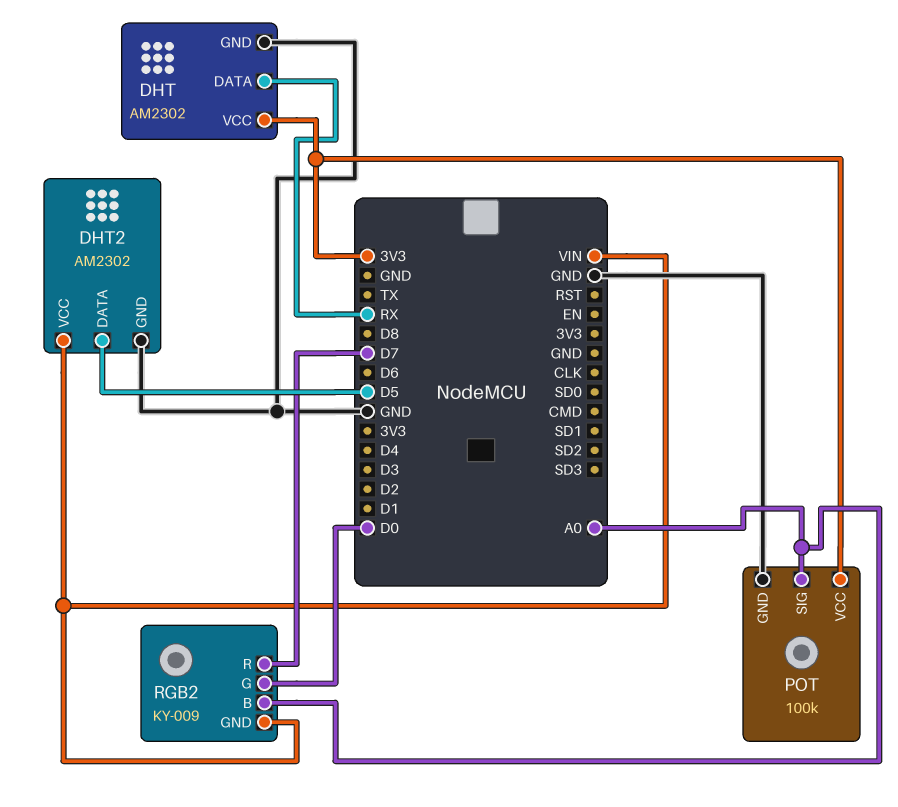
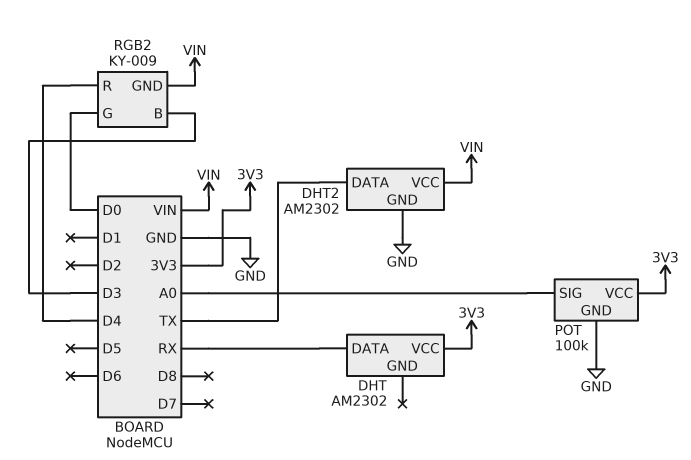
DHT pin GND: GND -> none
DHT2 pin DATA: D5 -> TX
RGB2 pin B: A0 -> D3
RGB2 pin R: D7 -> D4

